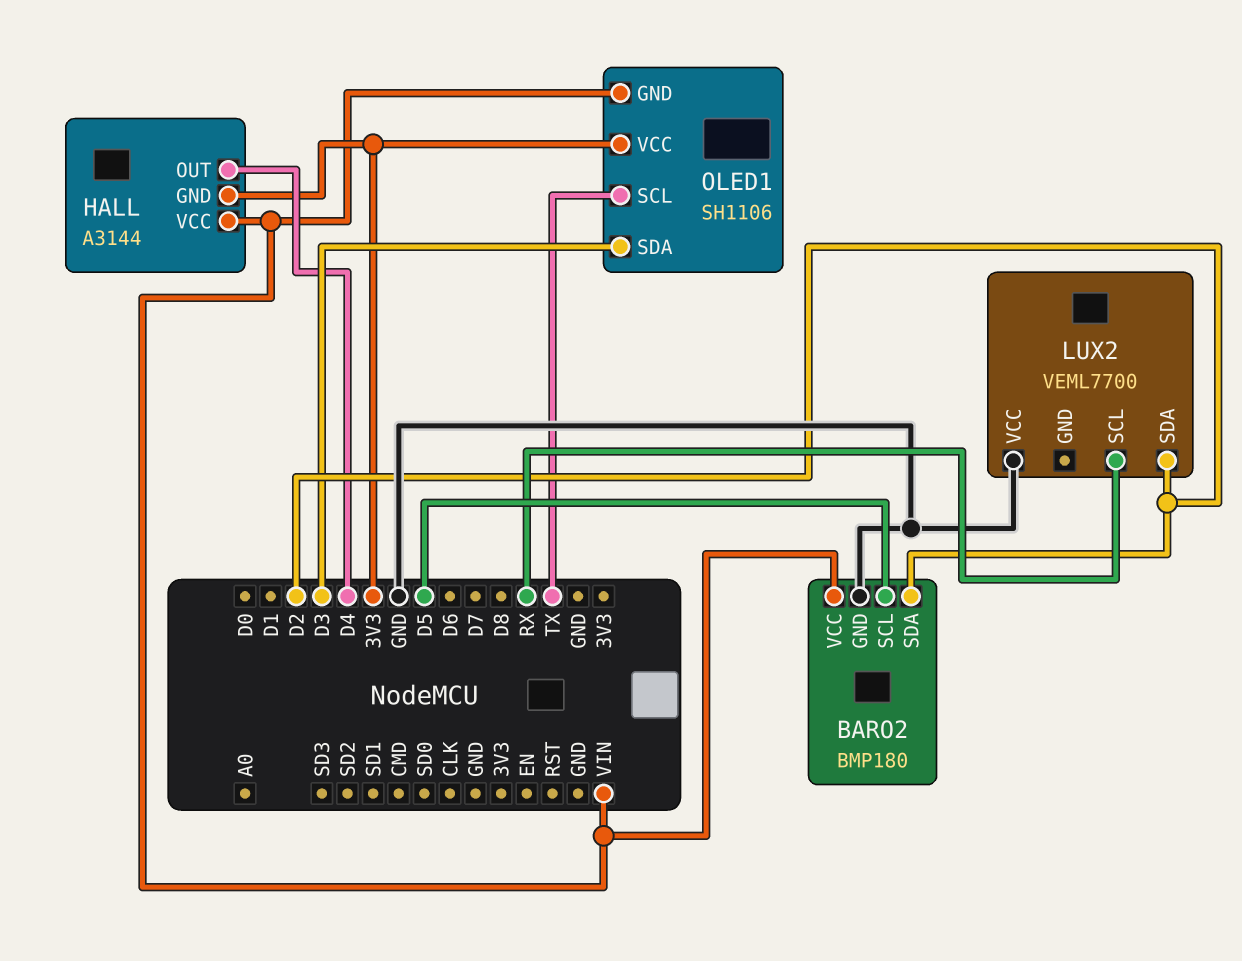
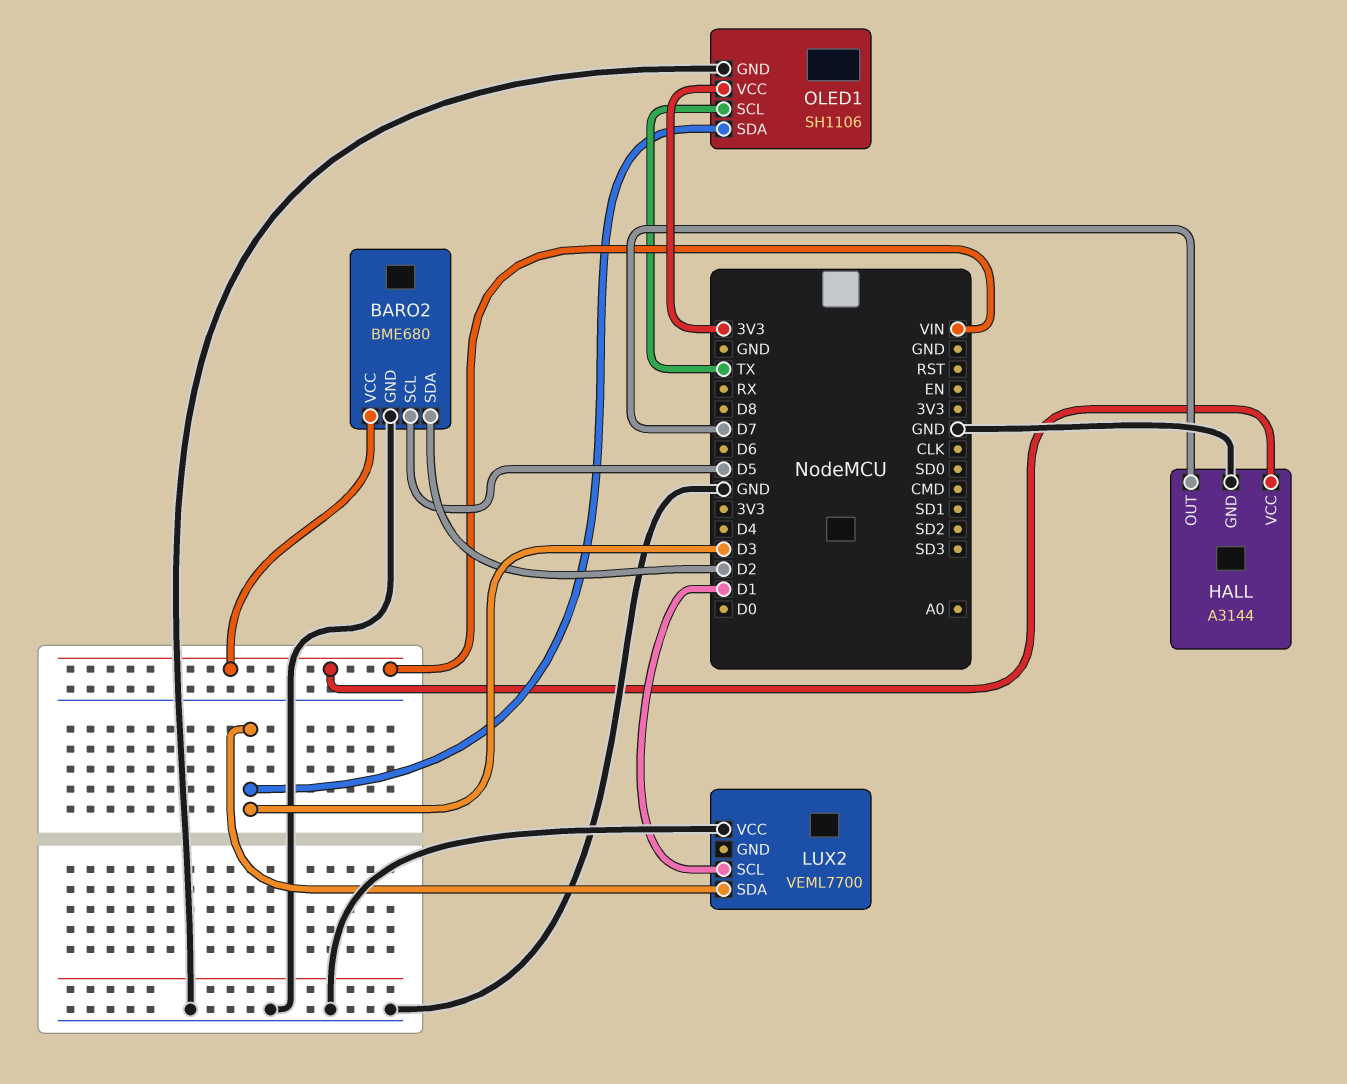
BARO2: BMP180 -> BME680
HALL pin GND: 3V3 -> GND
HALL pin OUT: D4 -> D7
LUX2 pin SCL: RX -> D1
LUX2 pin SDA: D2 -> D3
OLED1 pin GND: VIN -> GND

